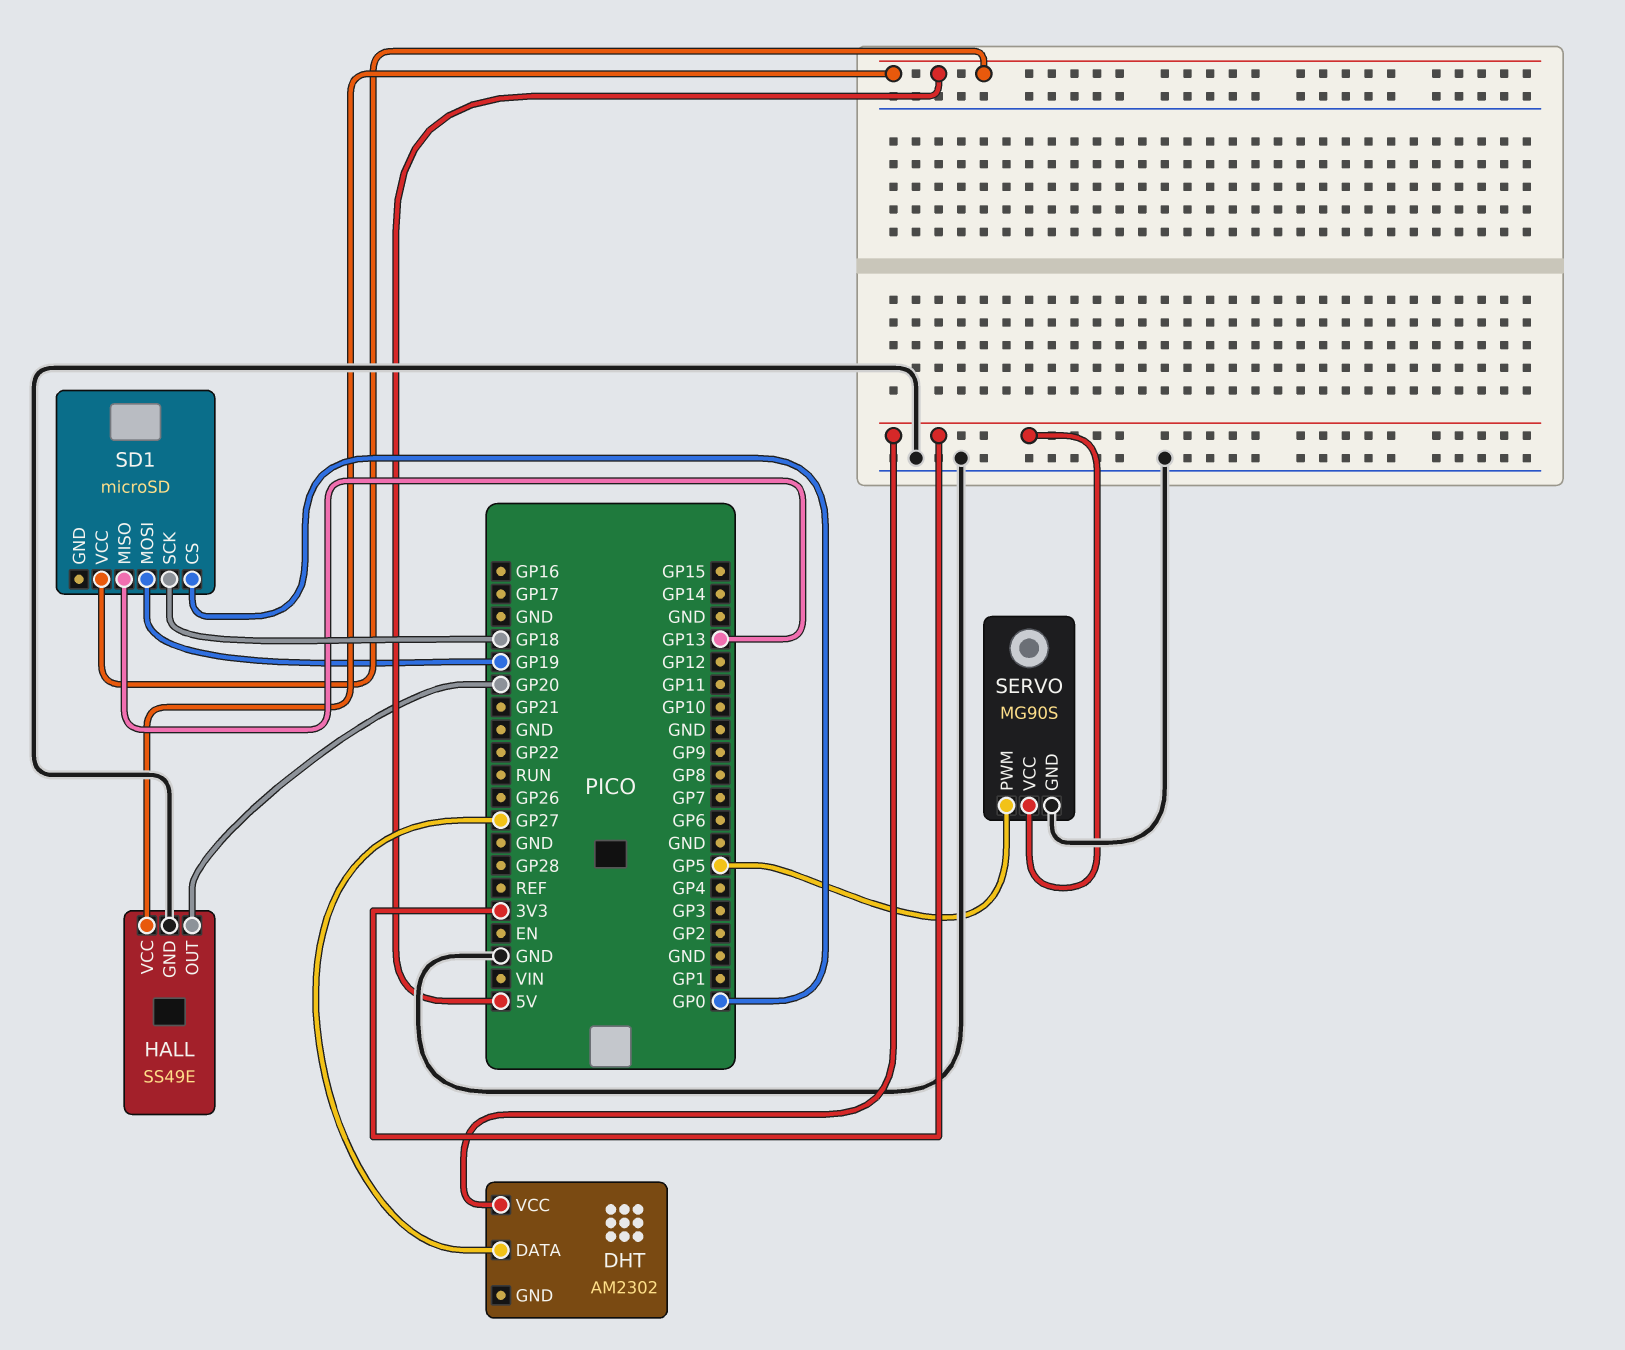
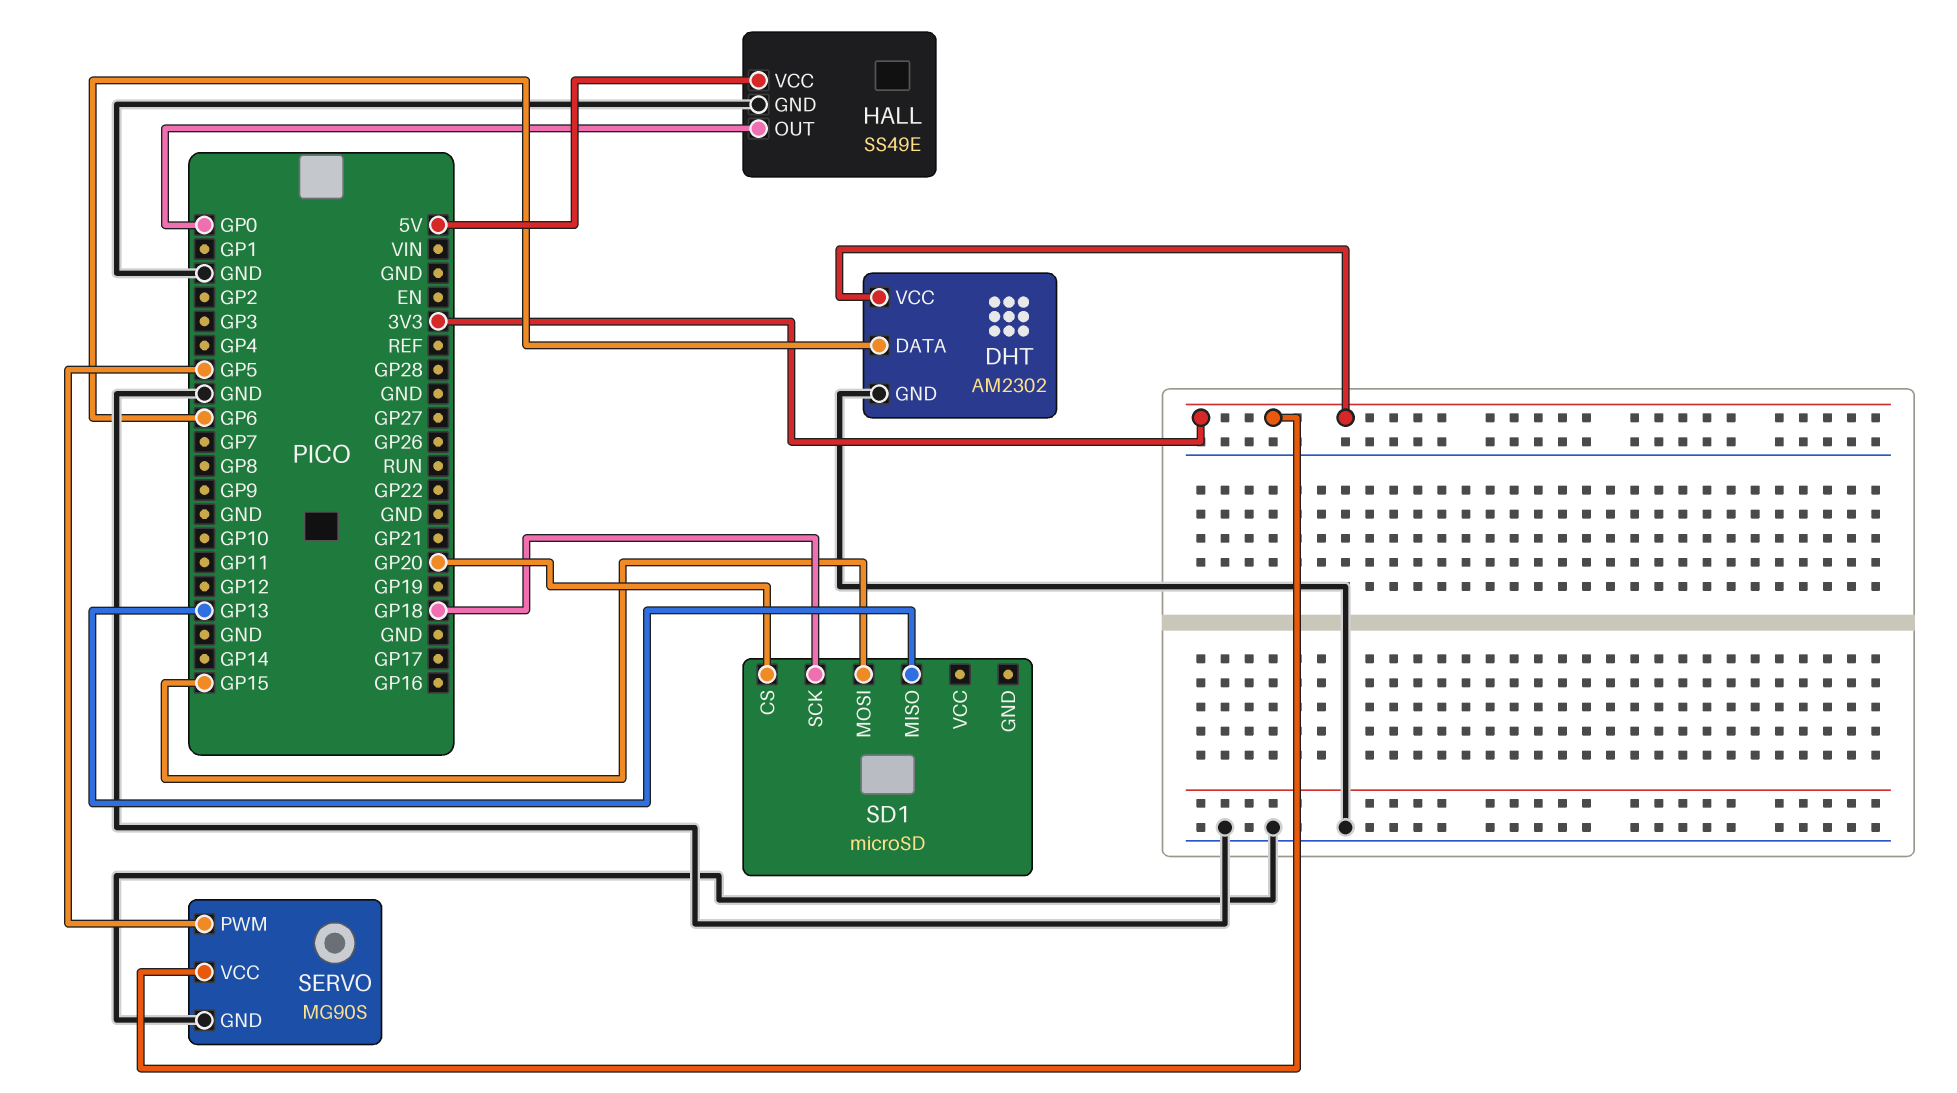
DHT pin DATA: GP27 -> GP6
DHT pin GND: none -> GND
HALL pin OUT: GP20 -> GP0
SD1 pin CS: GP0 -> GP20
SD1 pin MOSI: GP19 -> GP15
SD1 pin VCC: 5V -> none

